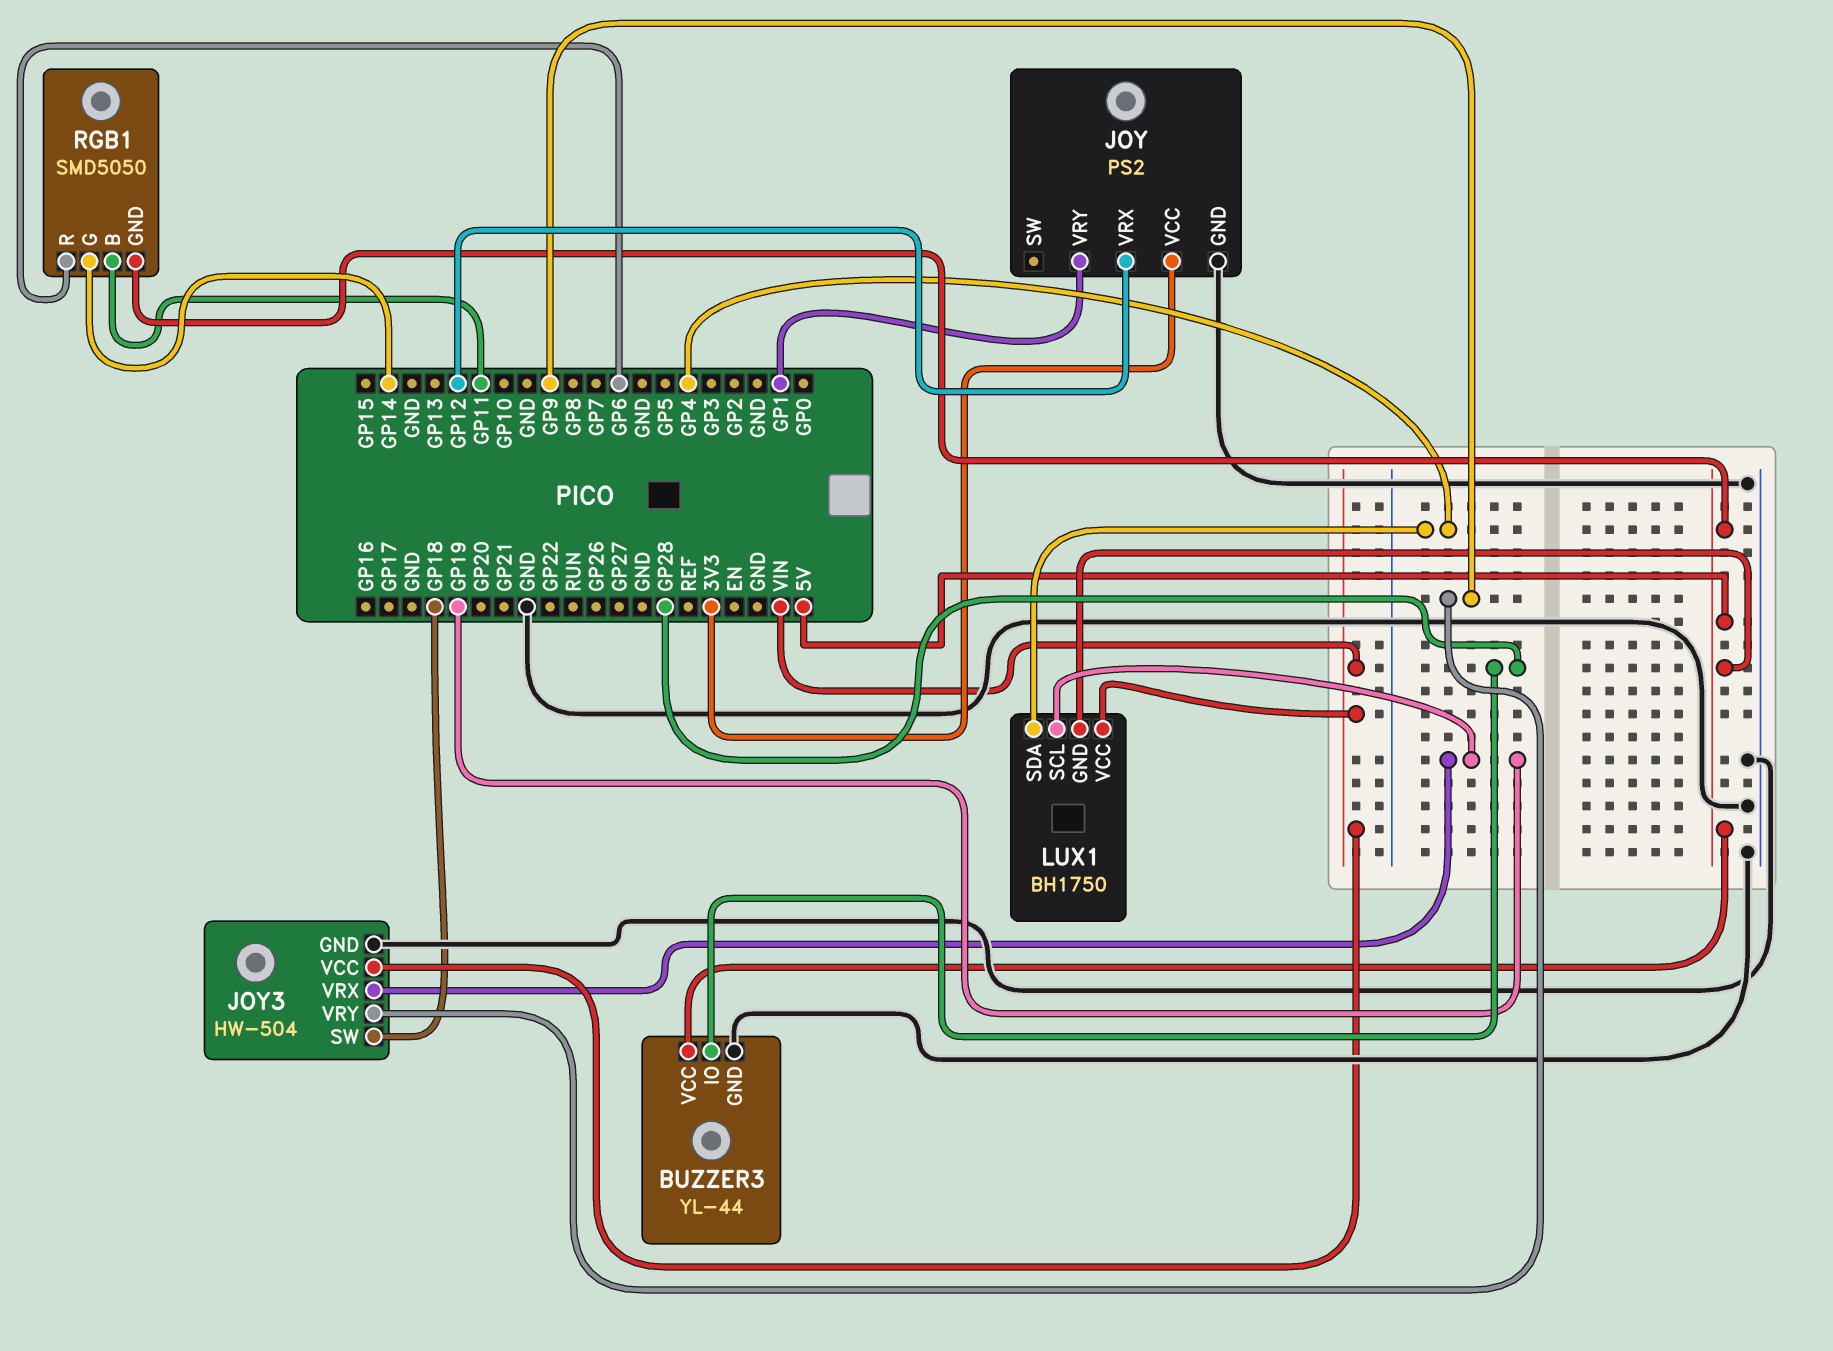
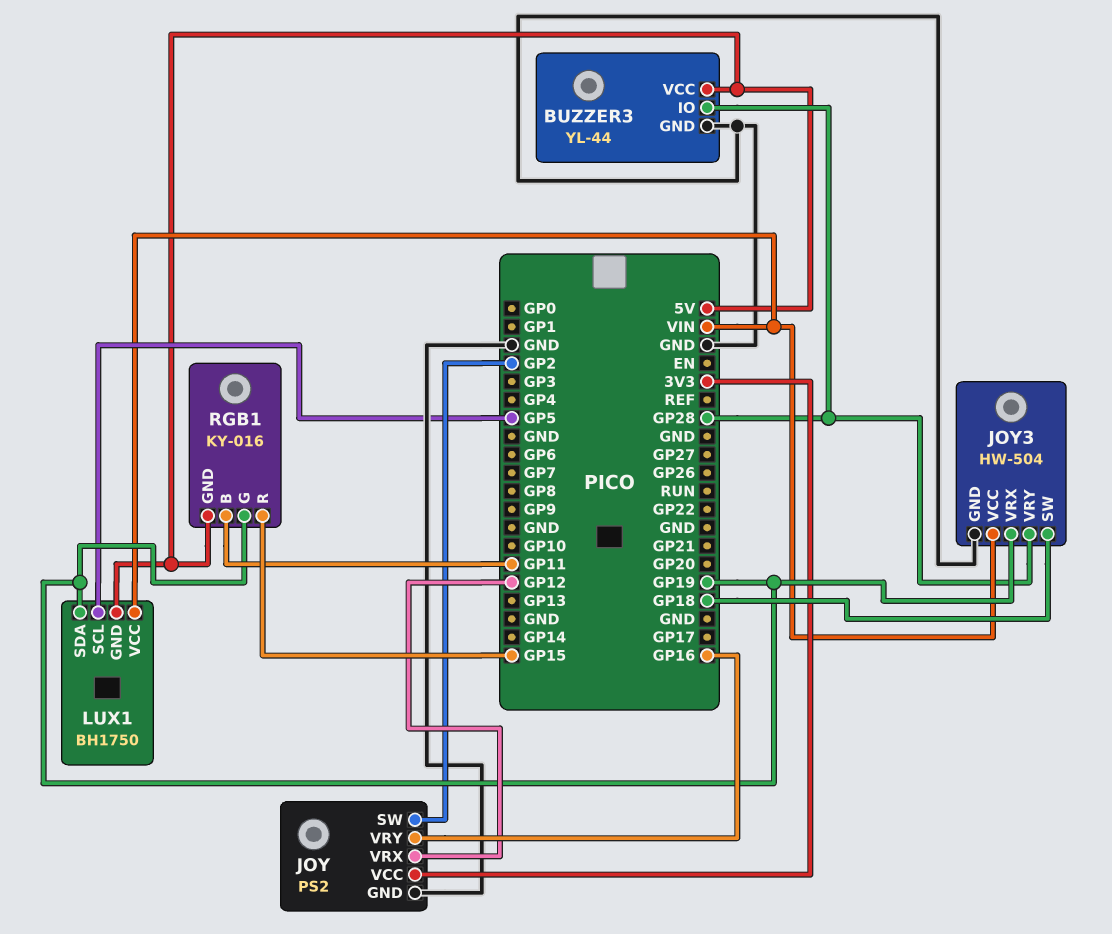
JOY pin SW: none -> GP2
JOY pin VRY: GP1 -> GP16
JOY3 pin VRY: GP9 -> GP28
LUX1 pin SCL: GP19 -> GP5
LUX1 pin SDA: GP4 -> GP19
RGB1: SMD5050 -> KY-016
RGB1 pin G: GP14 -> GP19
RGB1 pin R: GP6 -> GP15

